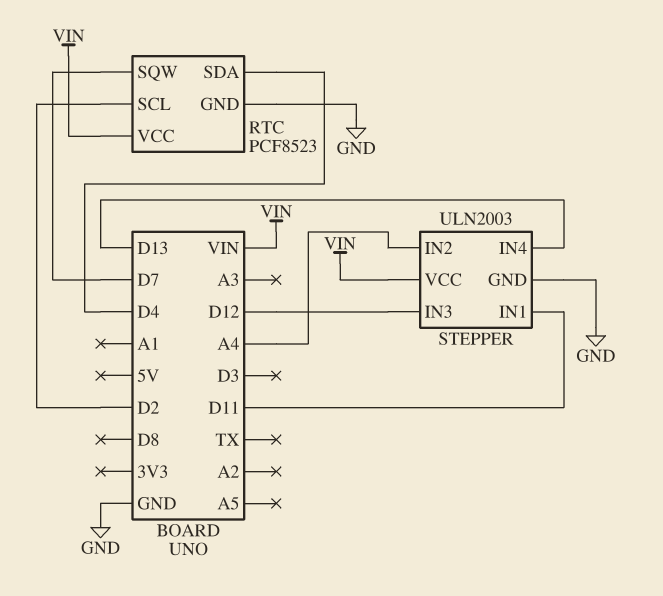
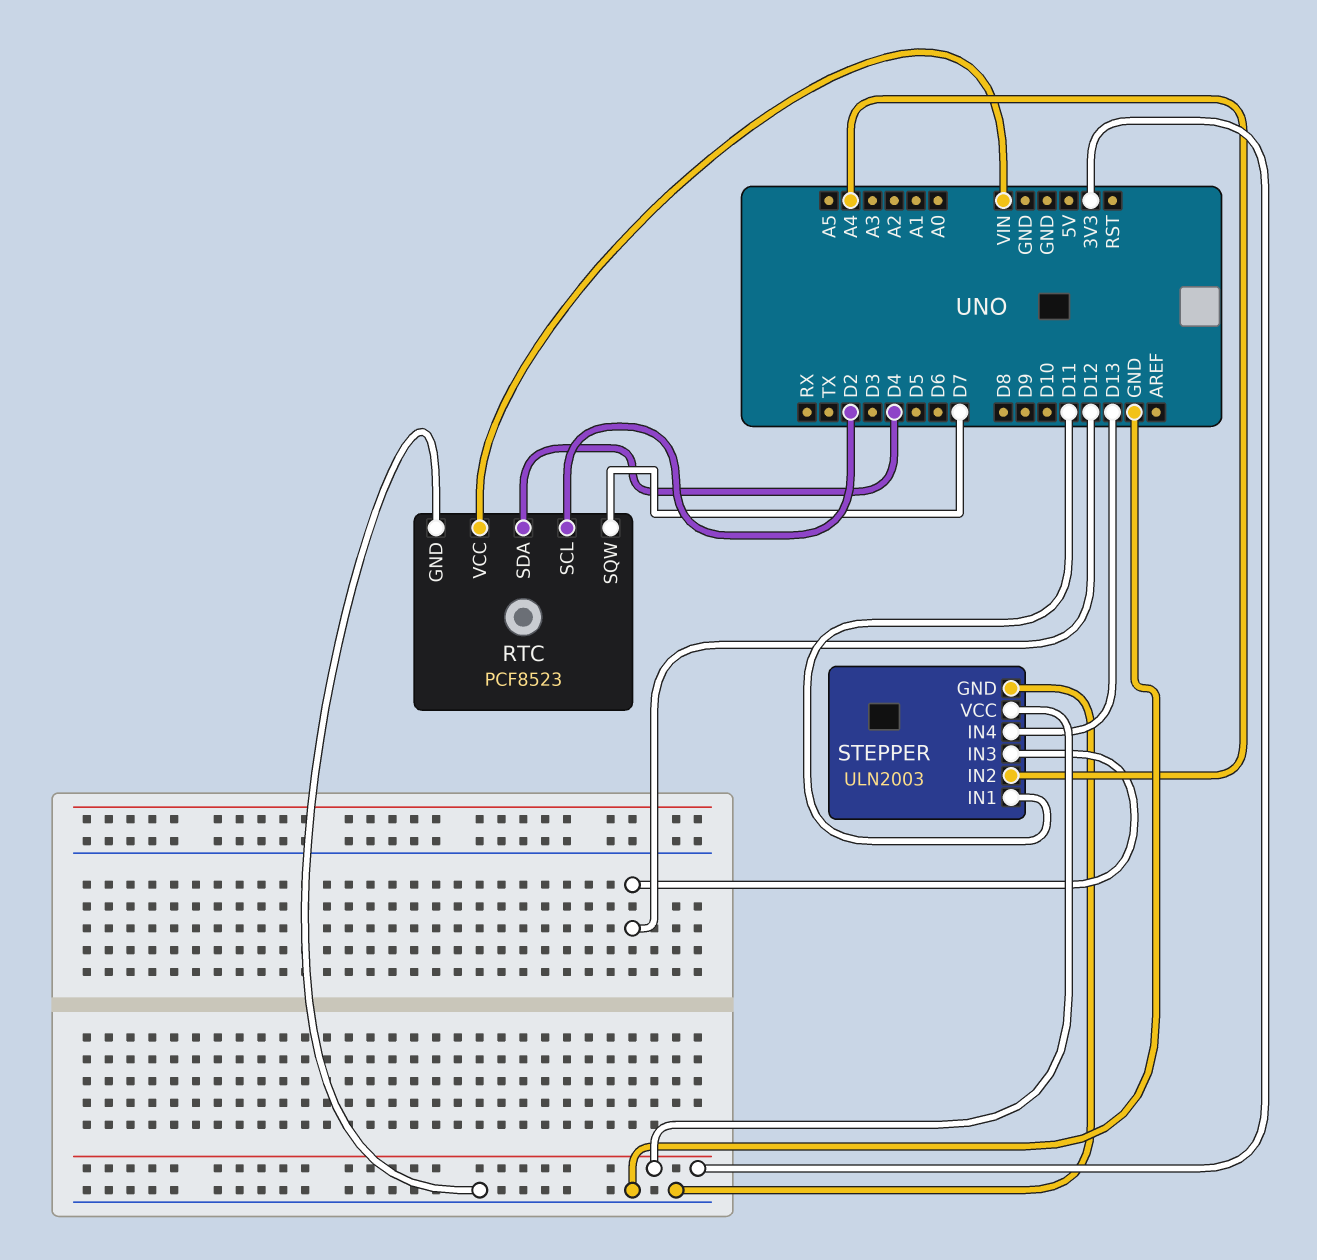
STEPPER pin VCC: VIN -> 3V3

